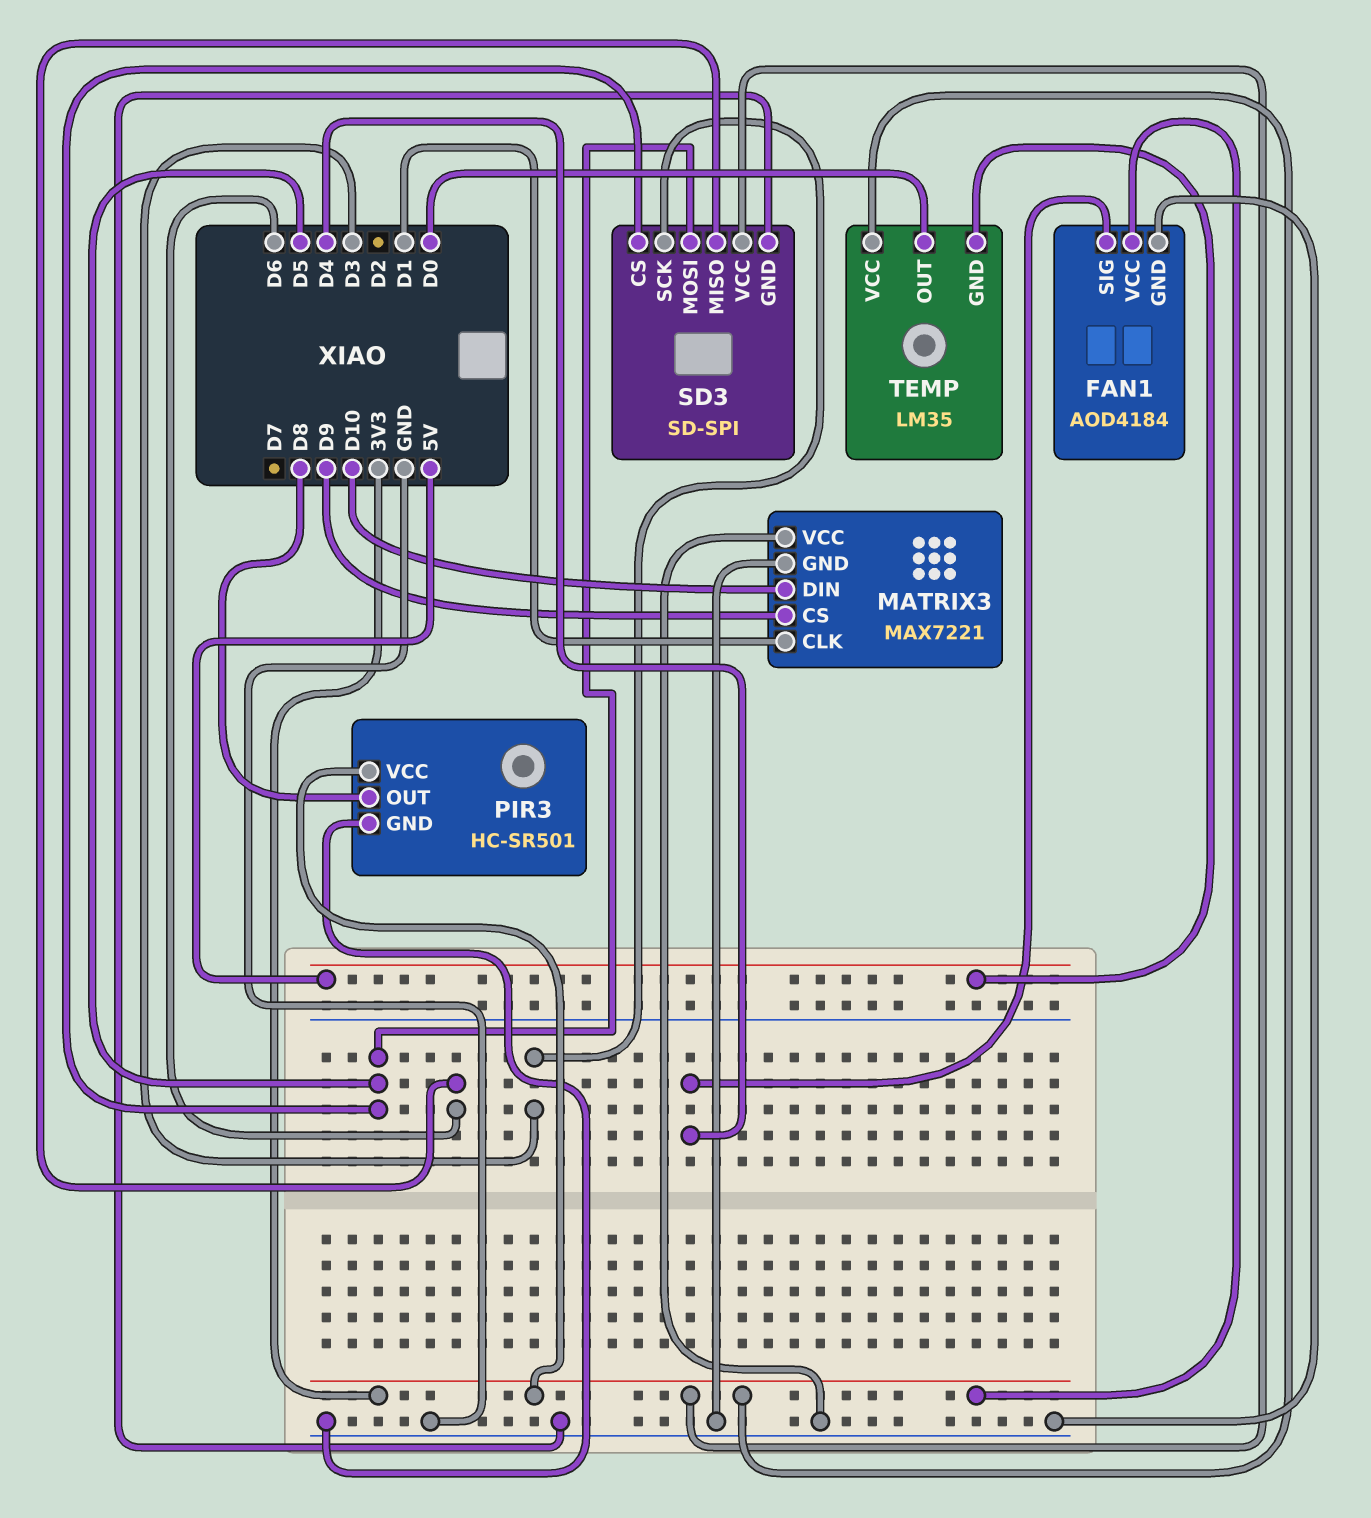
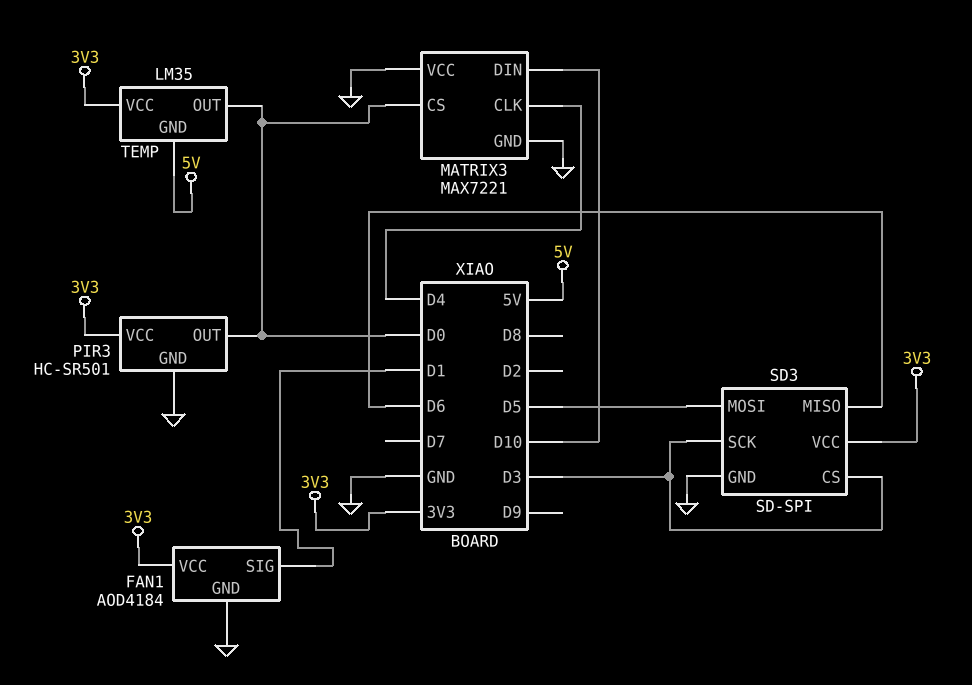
FAN1 pin SIG: D4 -> D1
MATRIX3 pin CLK: D1 -> D4
MATRIX3 pin CS: D9 -> D0
PIR3 pin OUT: D8 -> D0
SD3 pin CS: D5 -> D3

